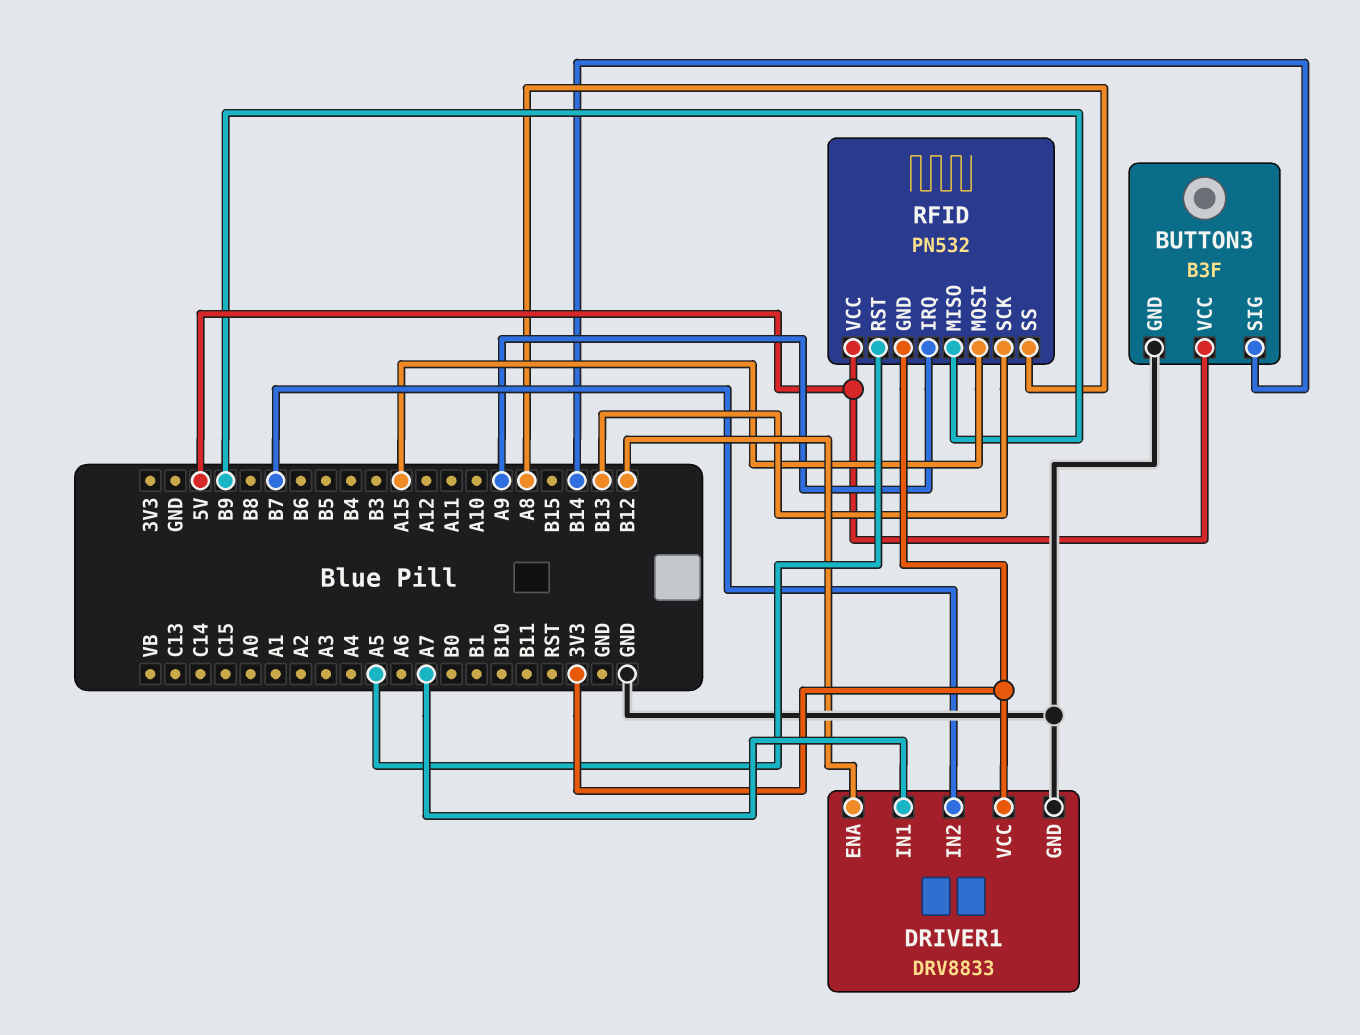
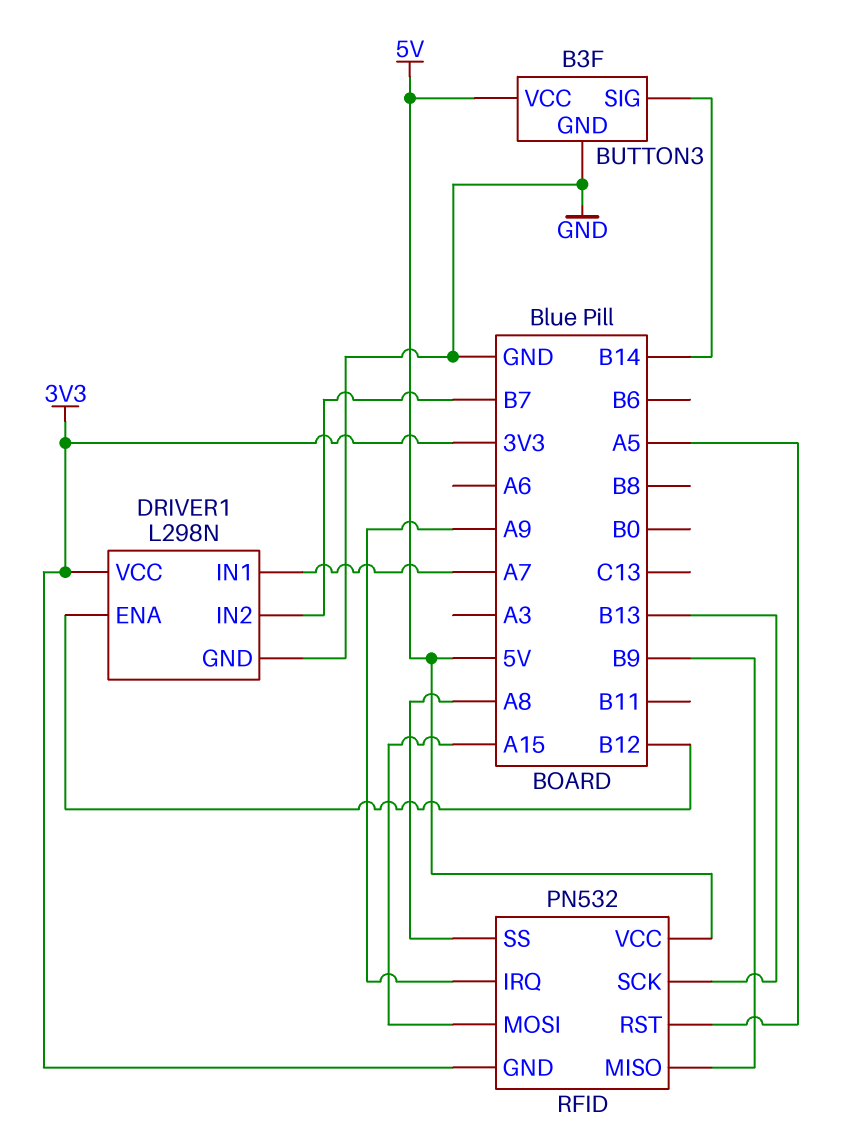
DRIVER1: DRV8833 -> L298N

